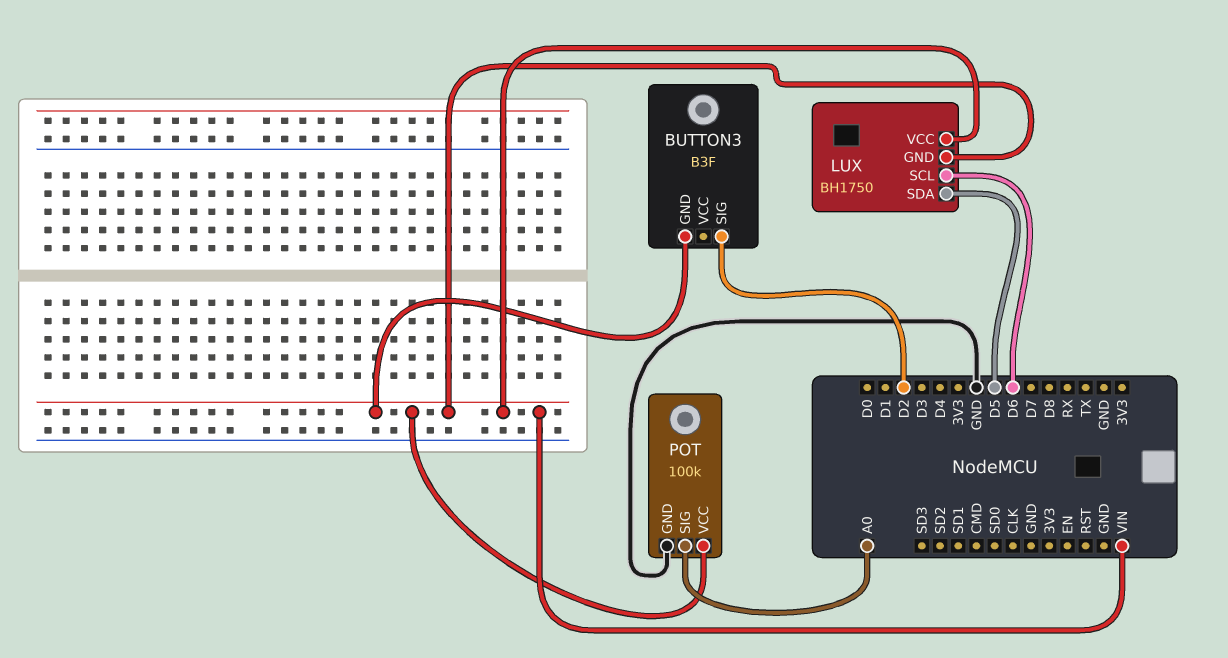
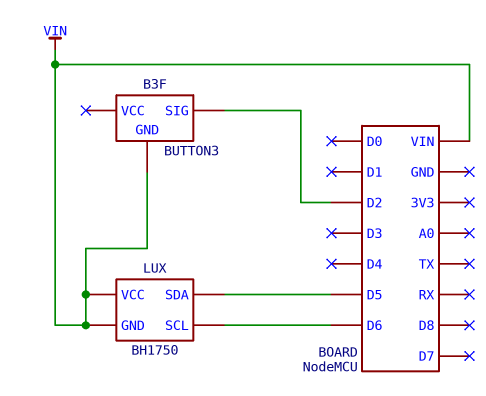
POT: 100k -> none
POT pin GND: GND -> none
POT pin SIG: A0 -> none
POT pin VCC: VIN -> none

